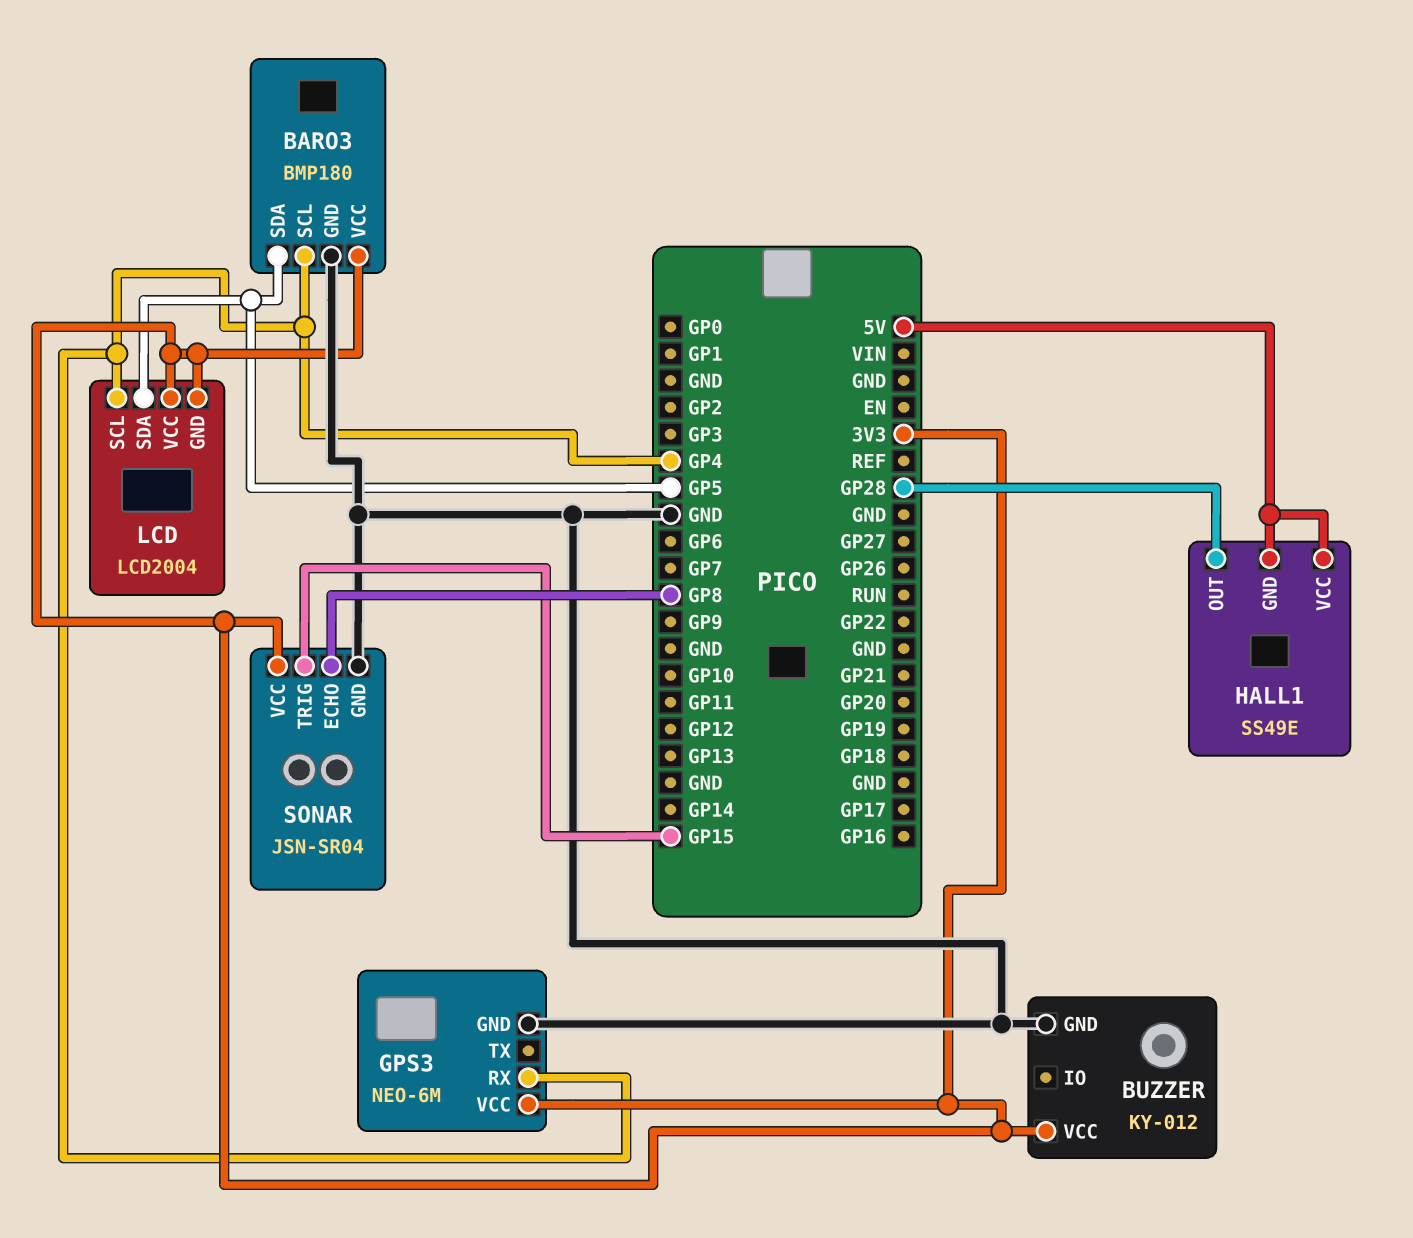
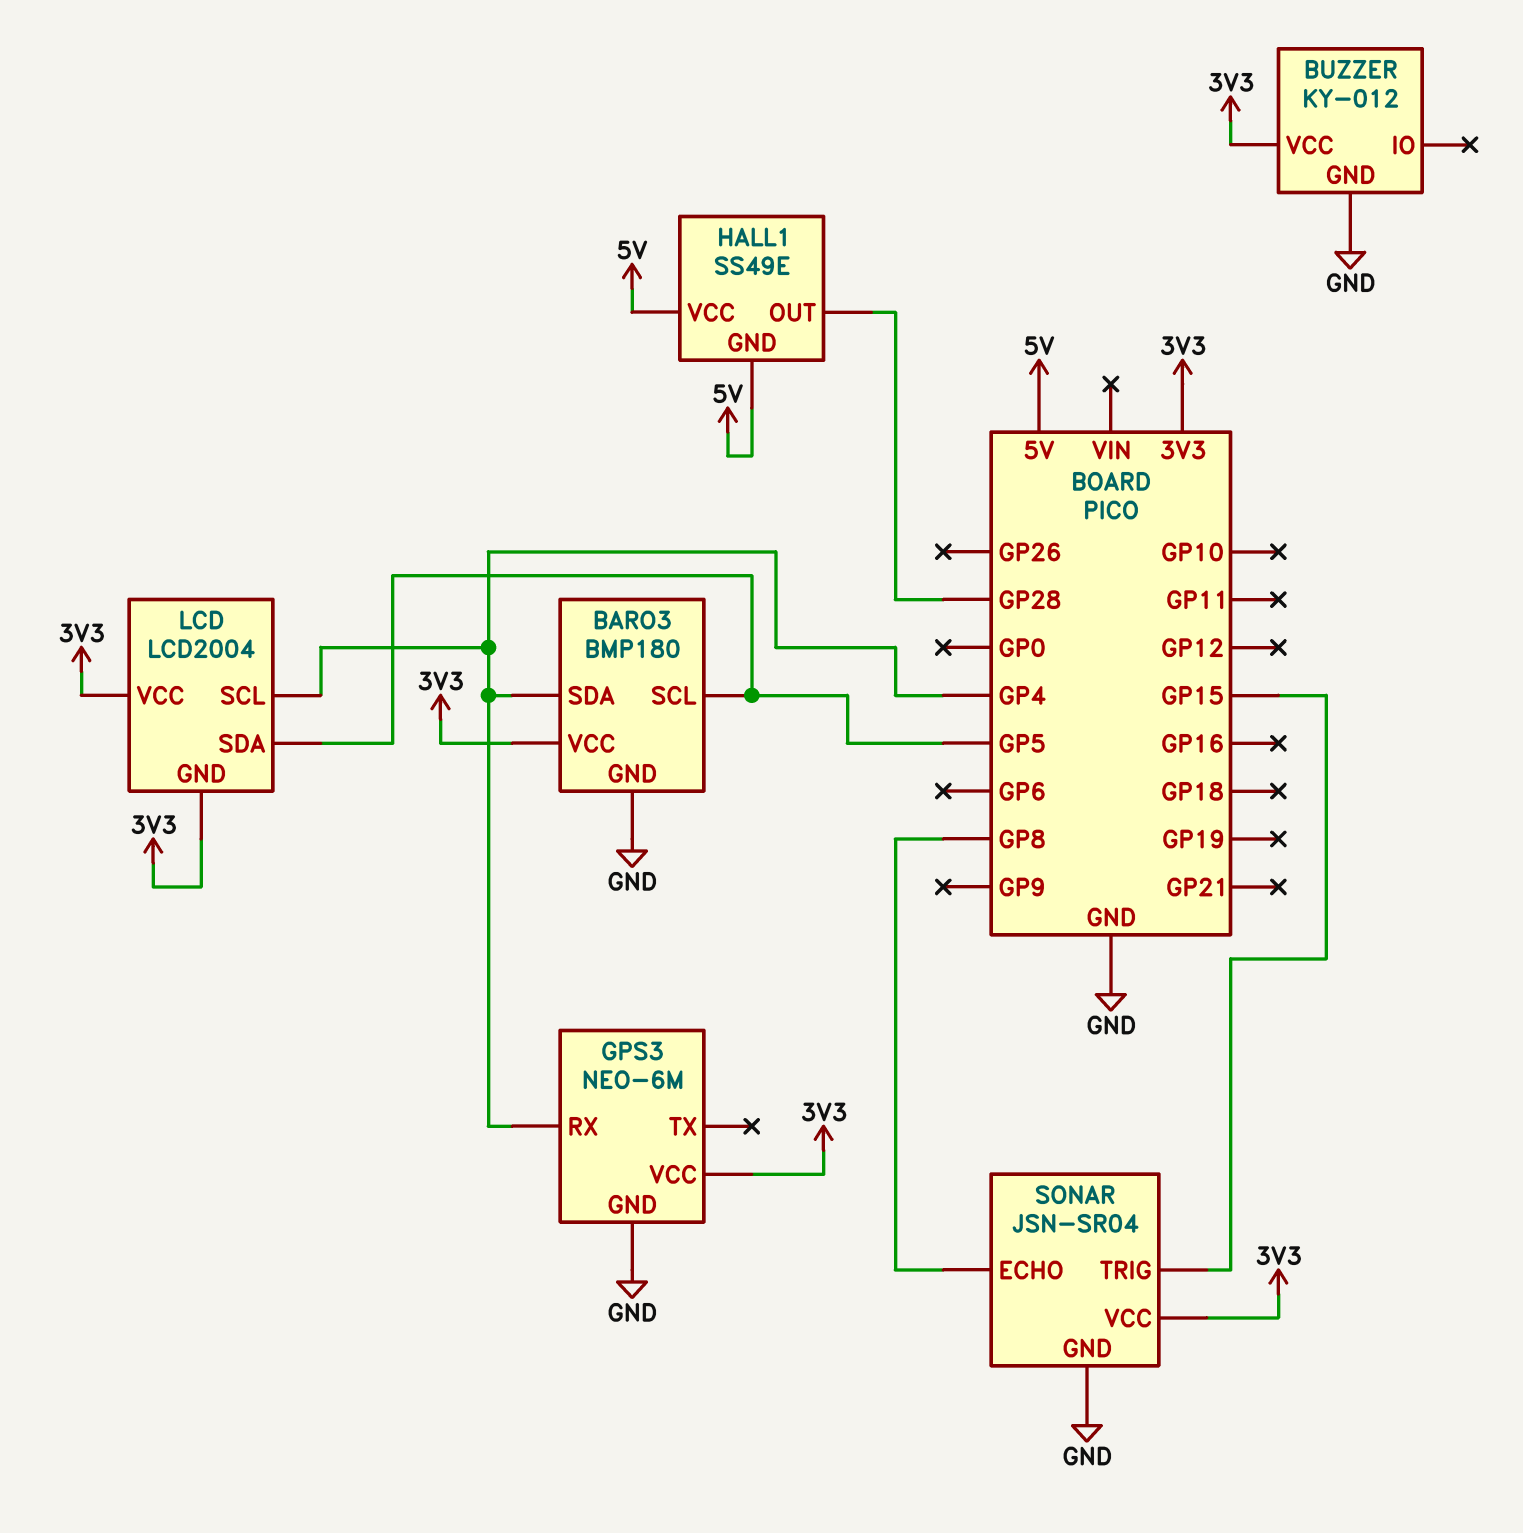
BARO3 pin SCL: GP4 -> GP5
BARO3 pin SDA: GP5 -> GP4

